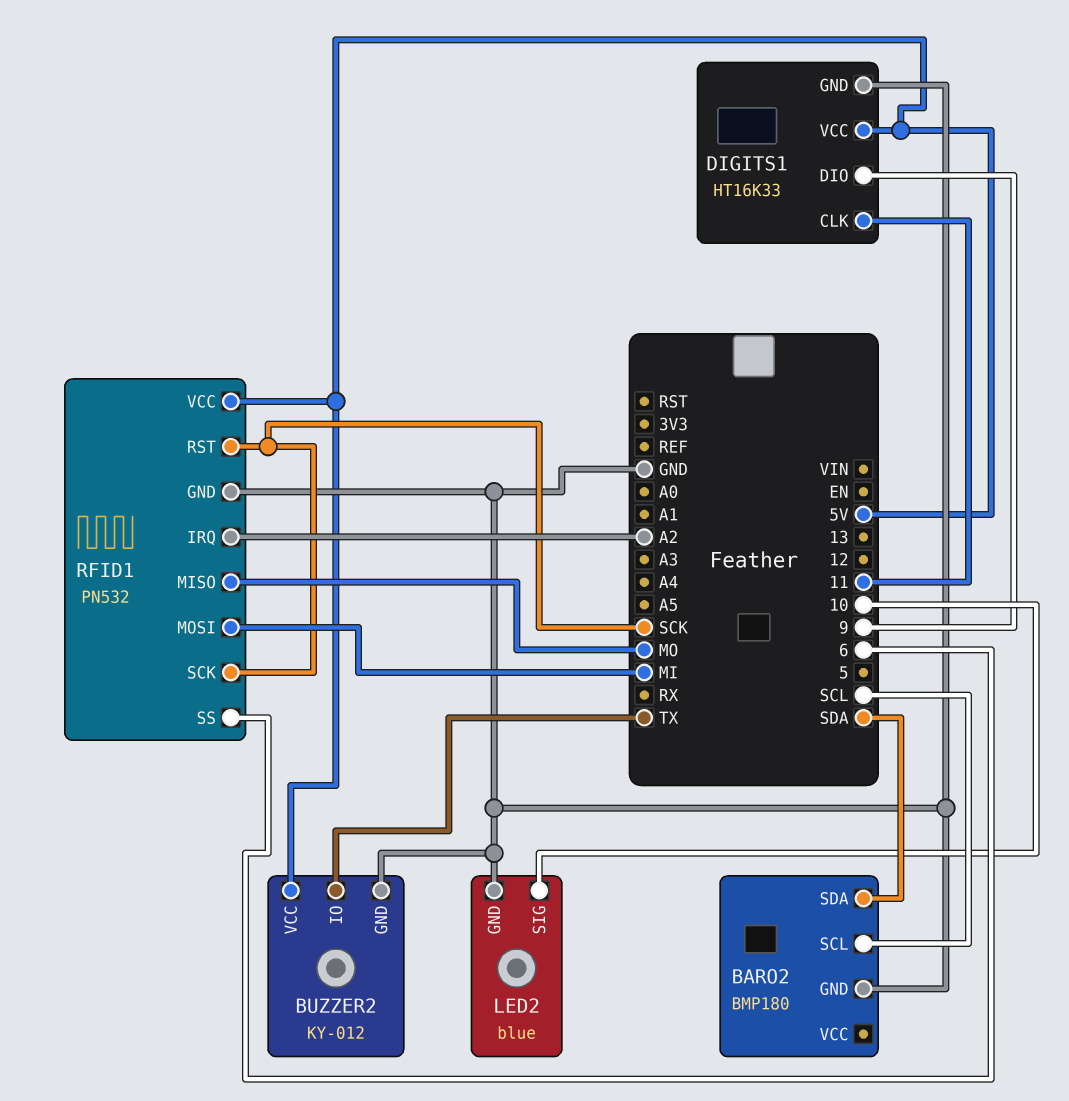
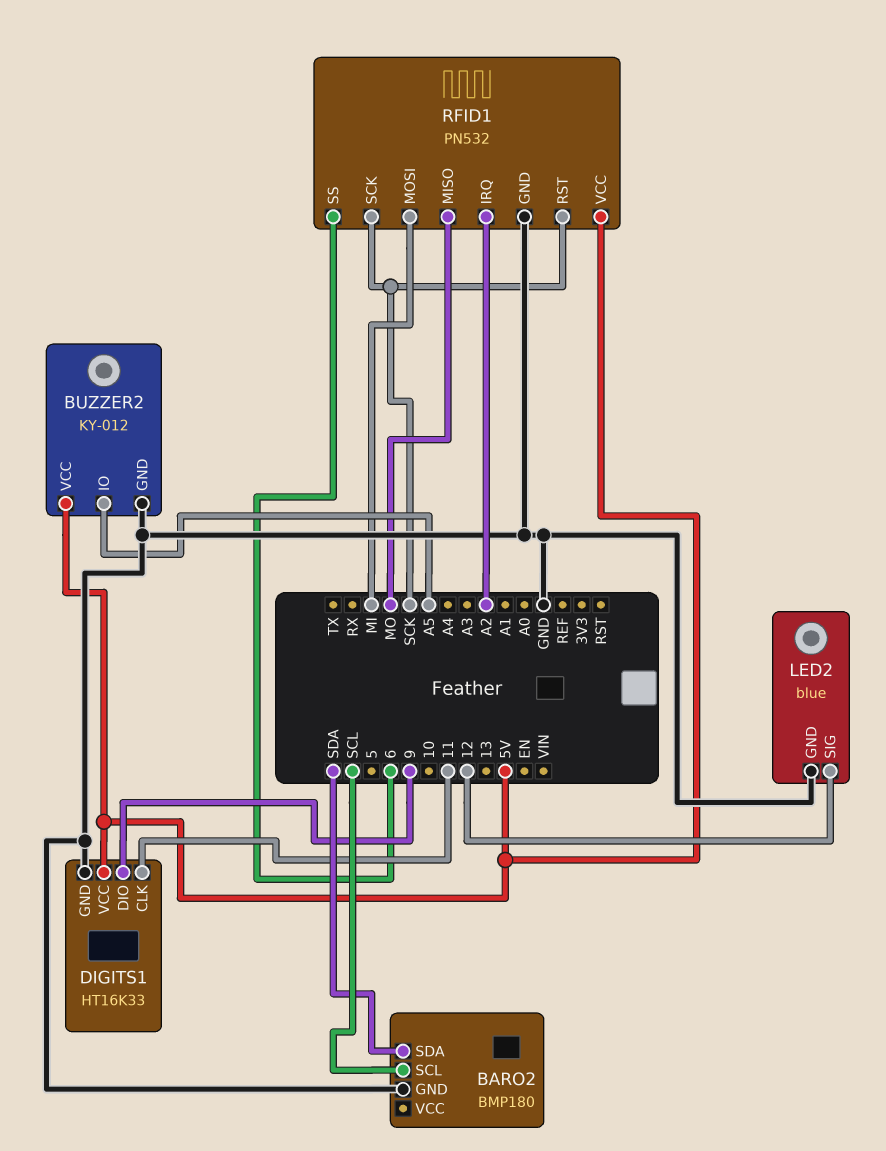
BUZZER2 pin IO: TX -> A5
LED2 pin SIG: 10 -> 12

